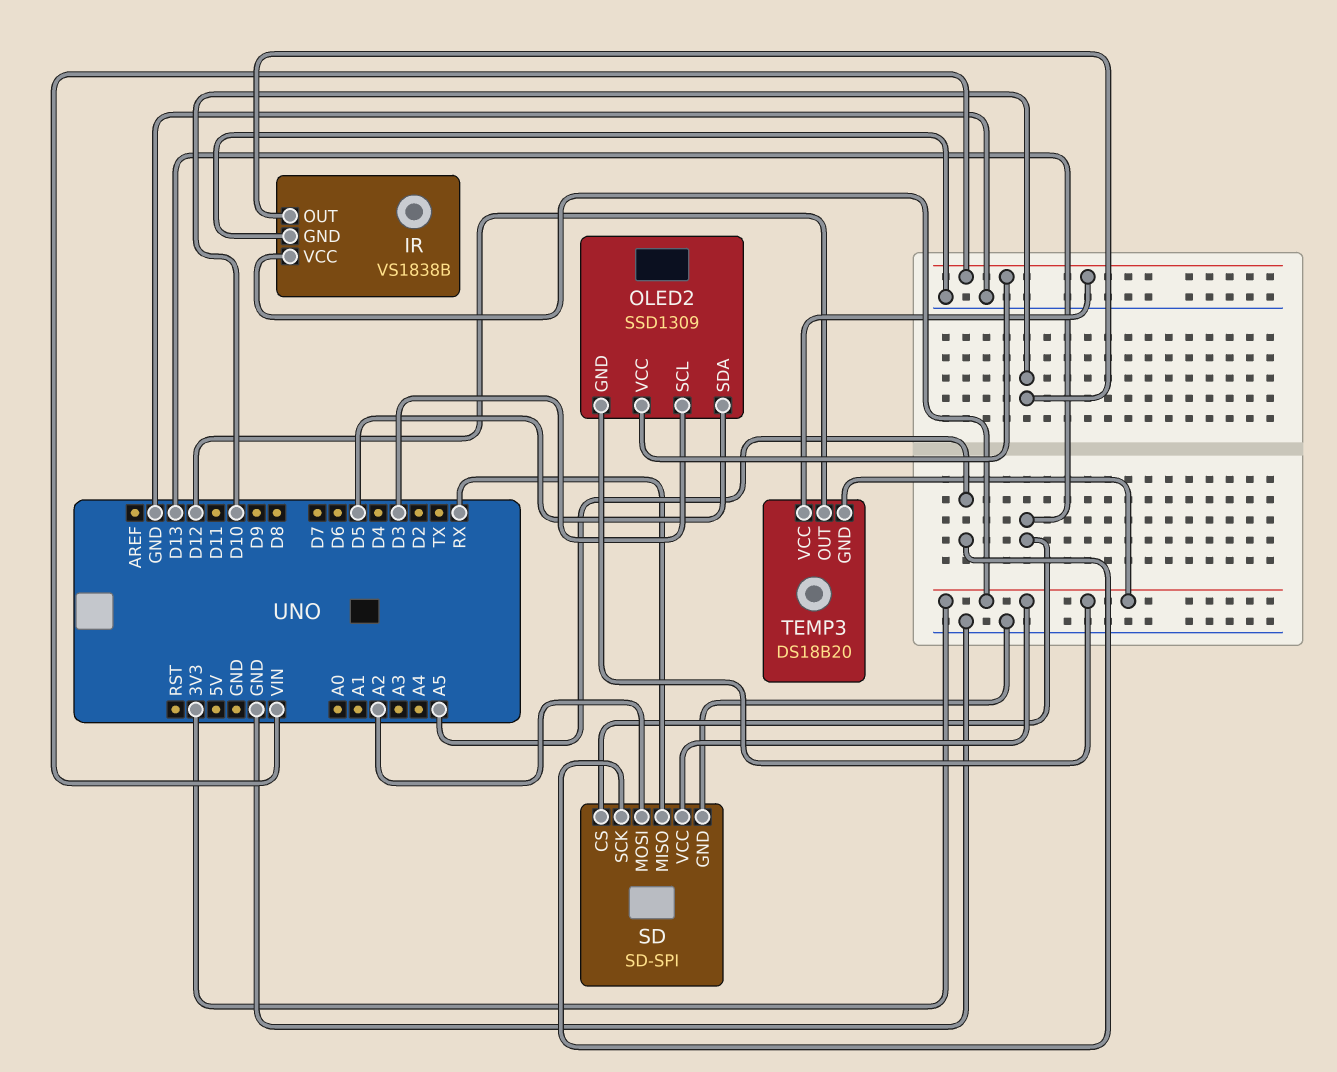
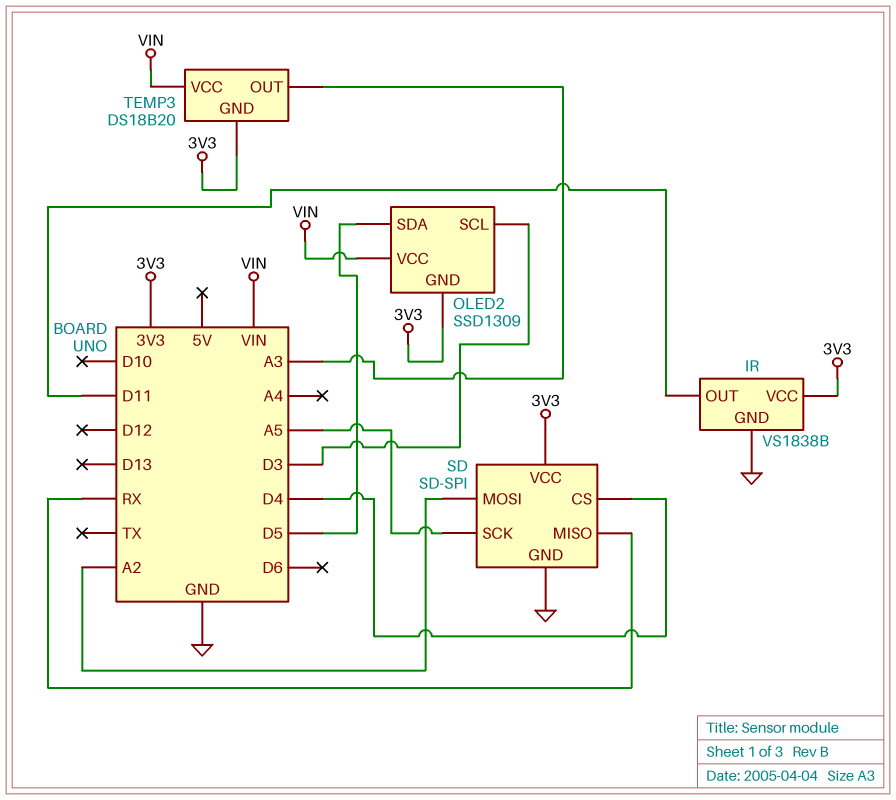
IR pin OUT: D10 -> D11
SD pin CS: D13 -> D4
TEMP3 pin OUT: D12 -> A3

